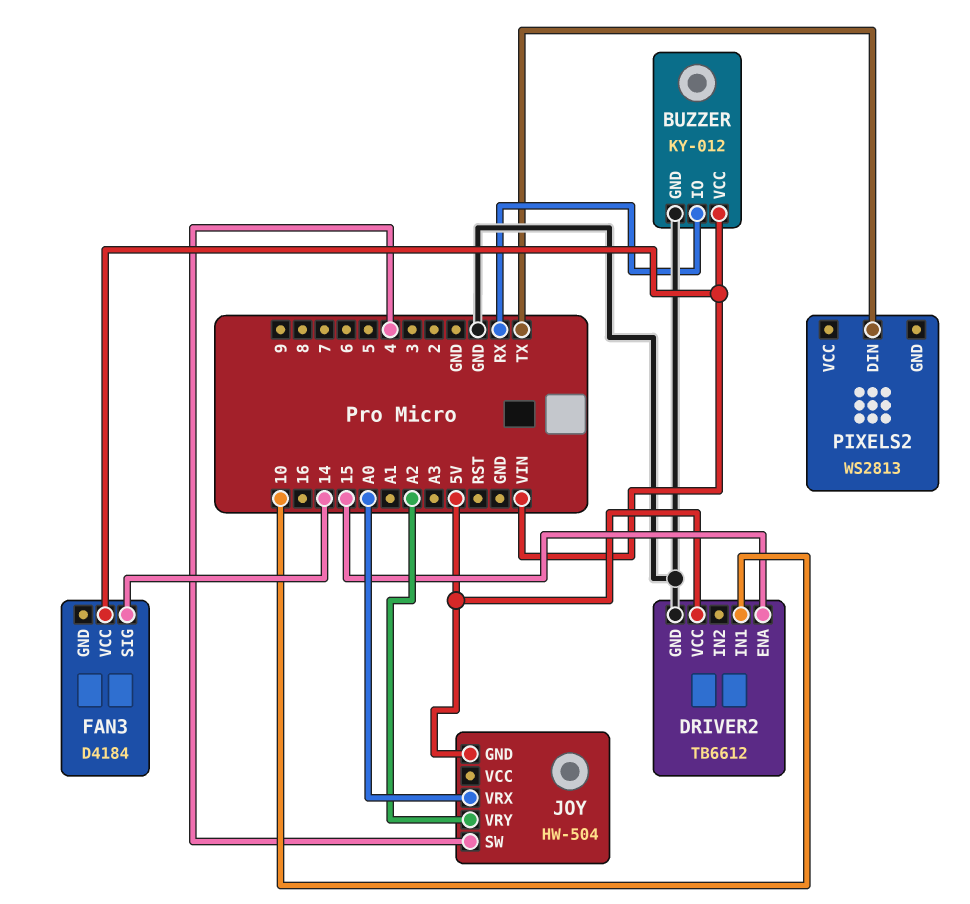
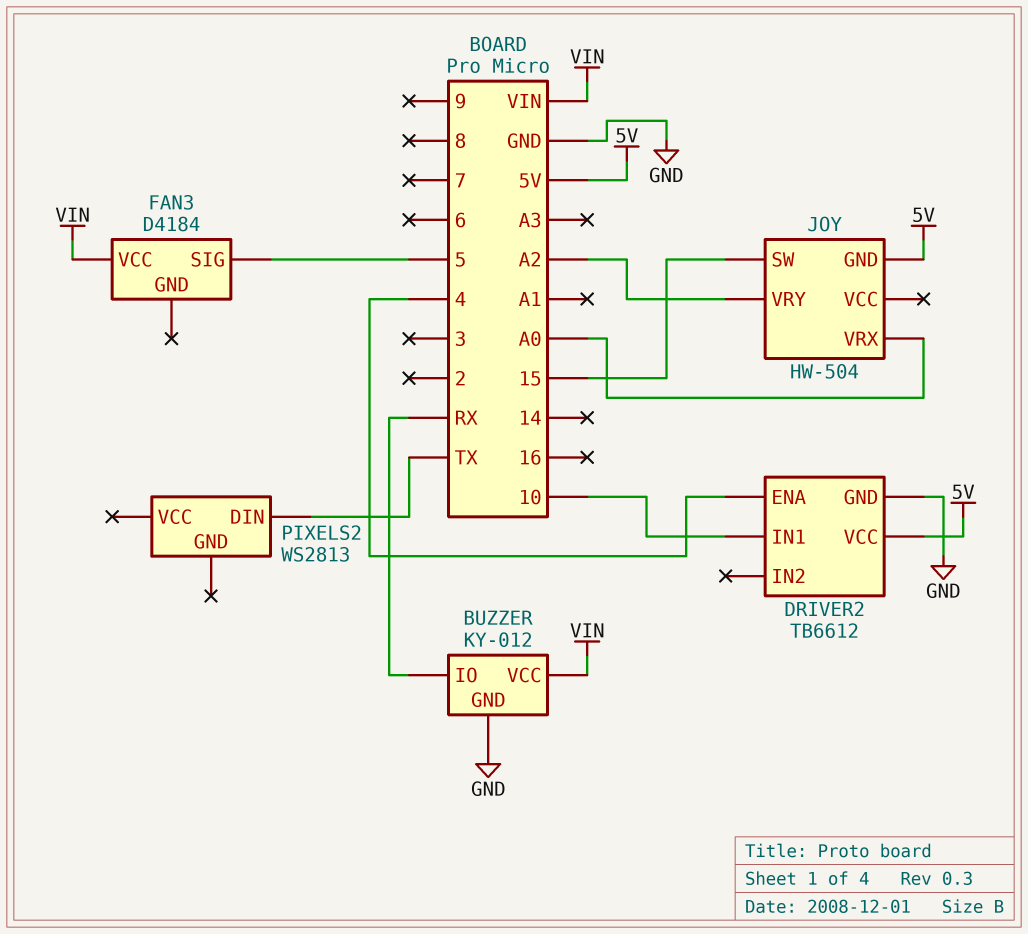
DRIVER2 pin ENA: 15 -> 4
FAN3 pin SIG: 14 -> 5
JOY pin SW: 4 -> 15

